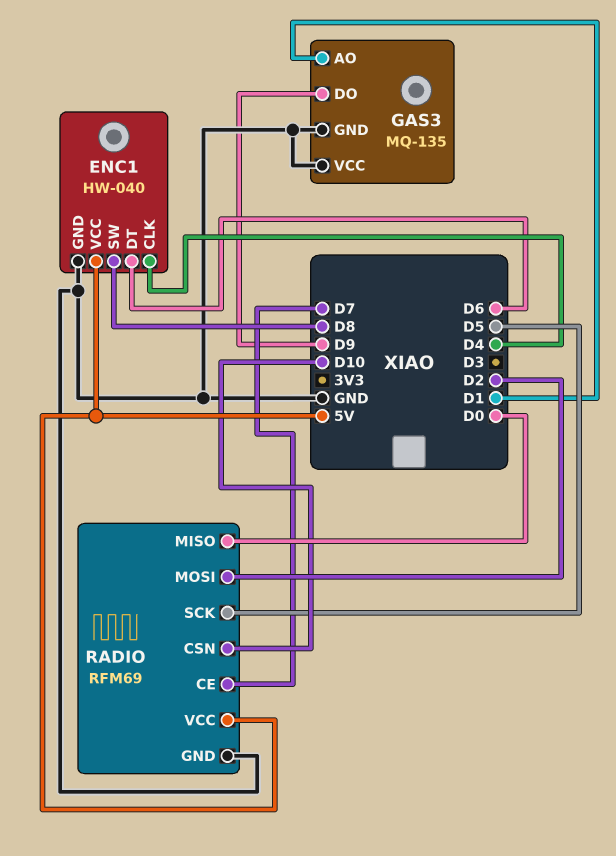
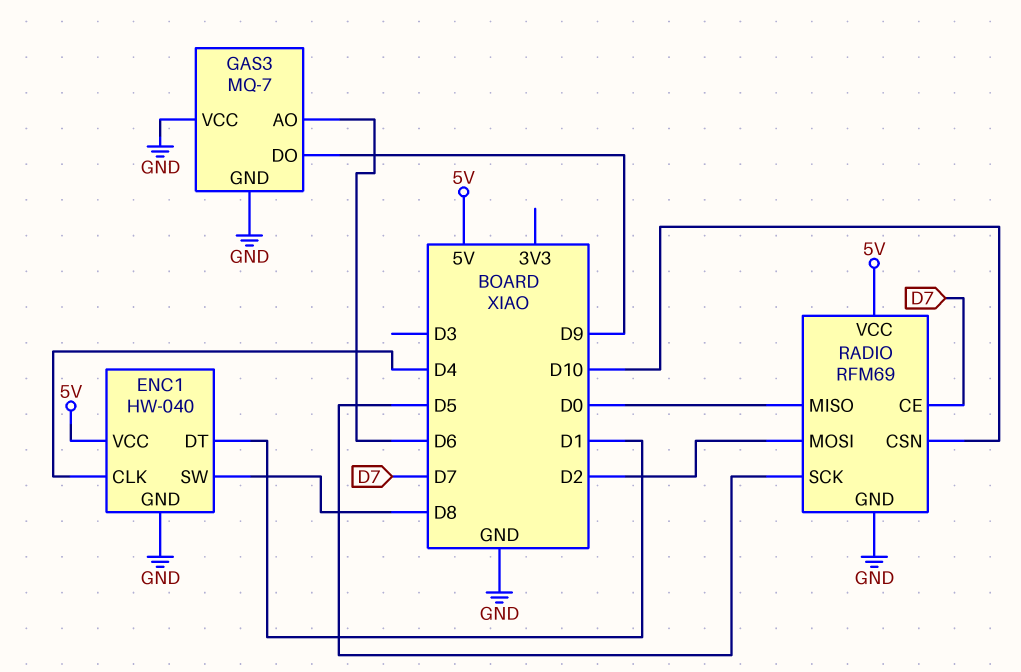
ENC1 pin DT: D6 -> D1
GAS3: MQ-135 -> MQ-7
GAS3 pin AO: D1 -> D6

